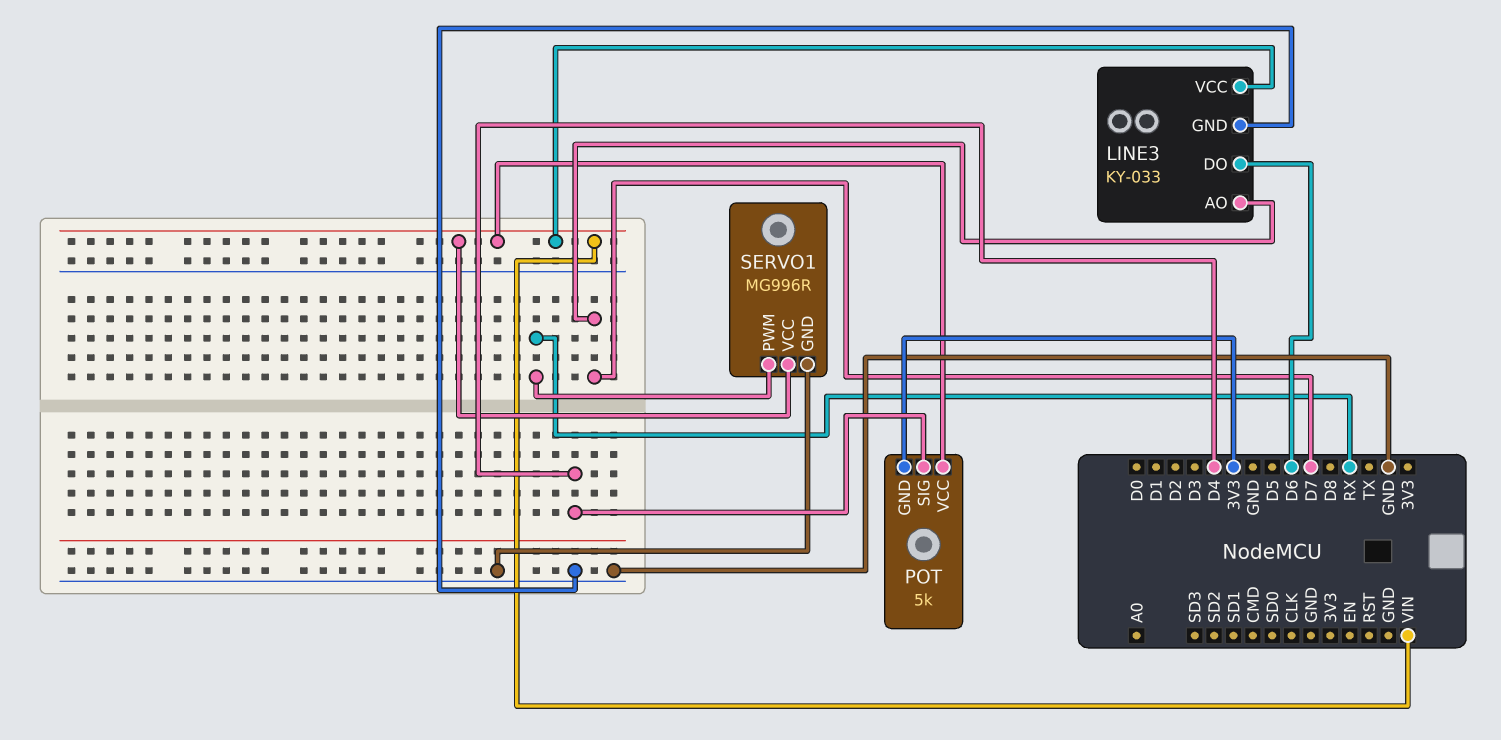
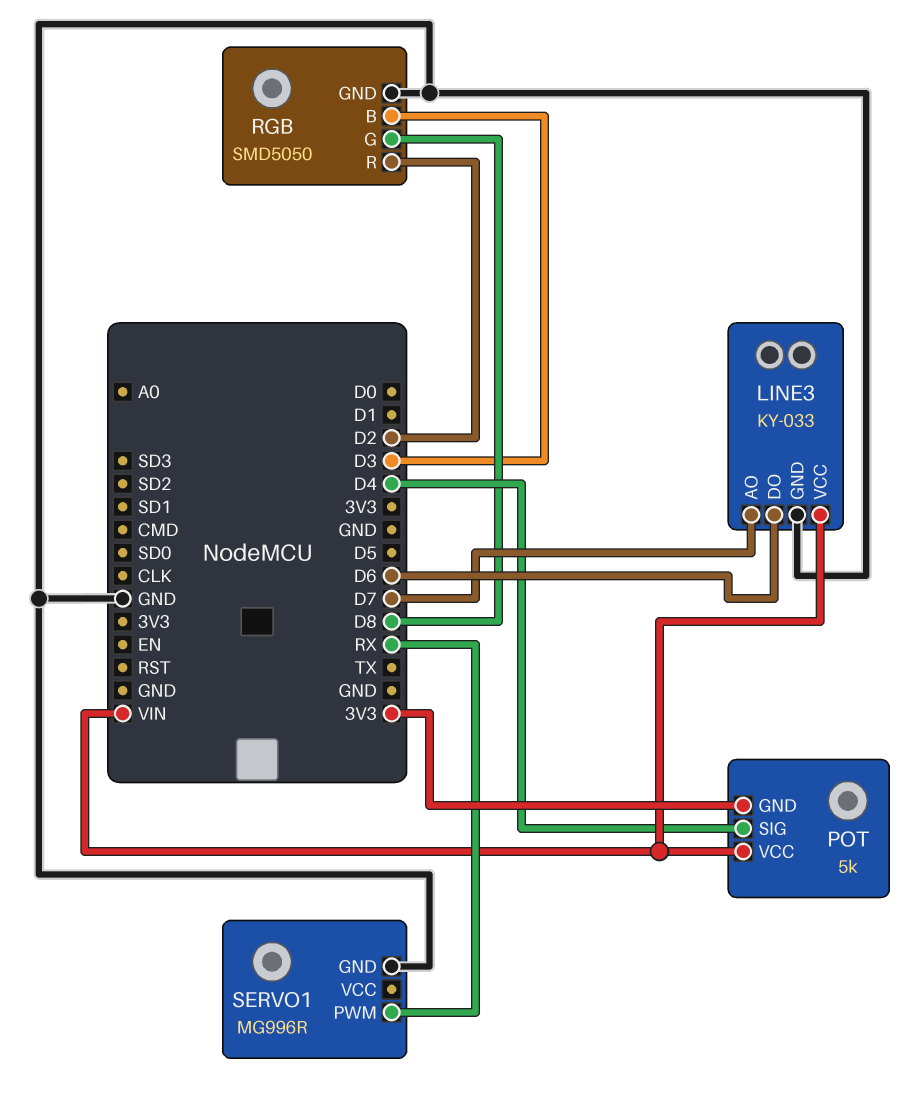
RGB: none -> SMD5050
RGB pin B: none -> D3
RGB pin G: none -> D8
RGB pin GND: none -> GND
RGB pin R: none -> D2
SERVO1 pin VCC: VIN -> none

